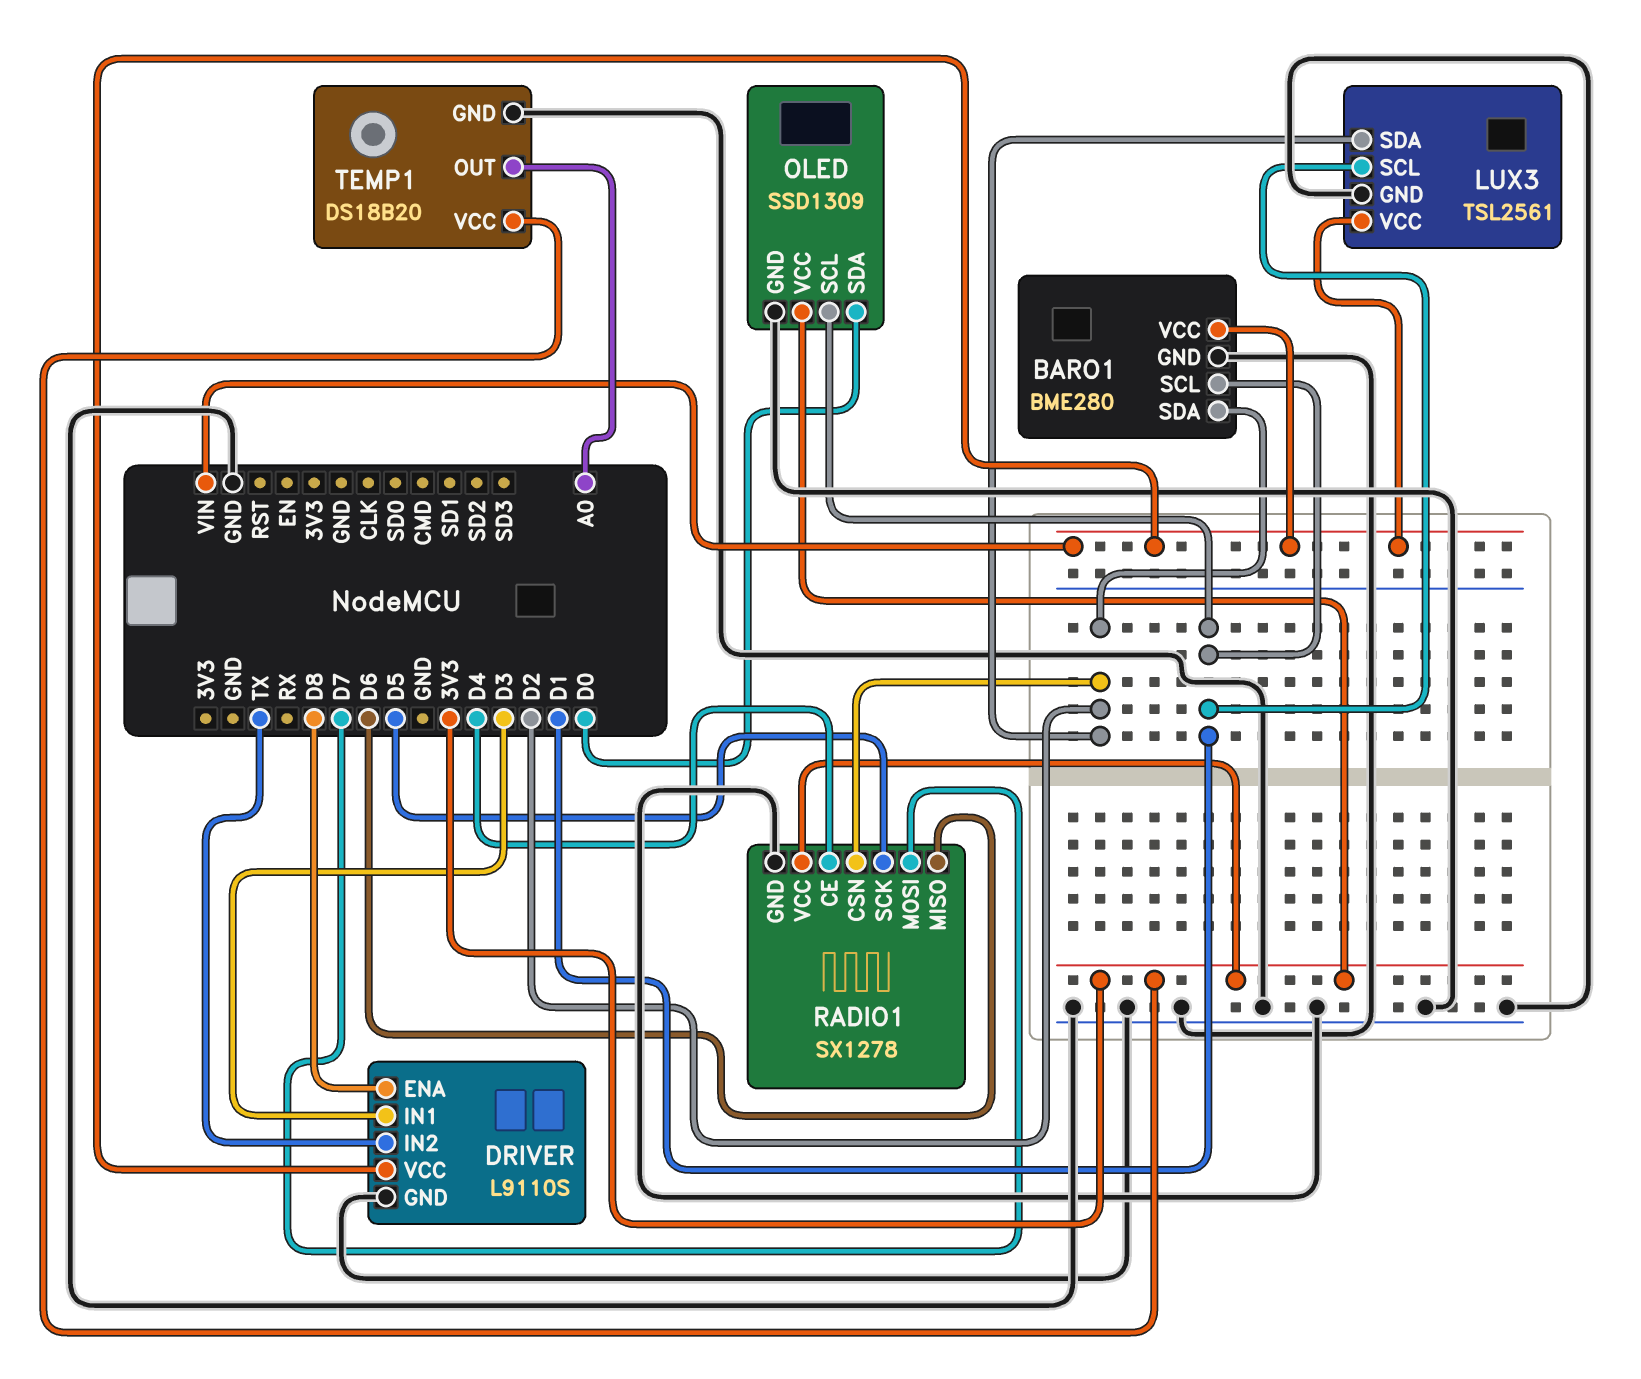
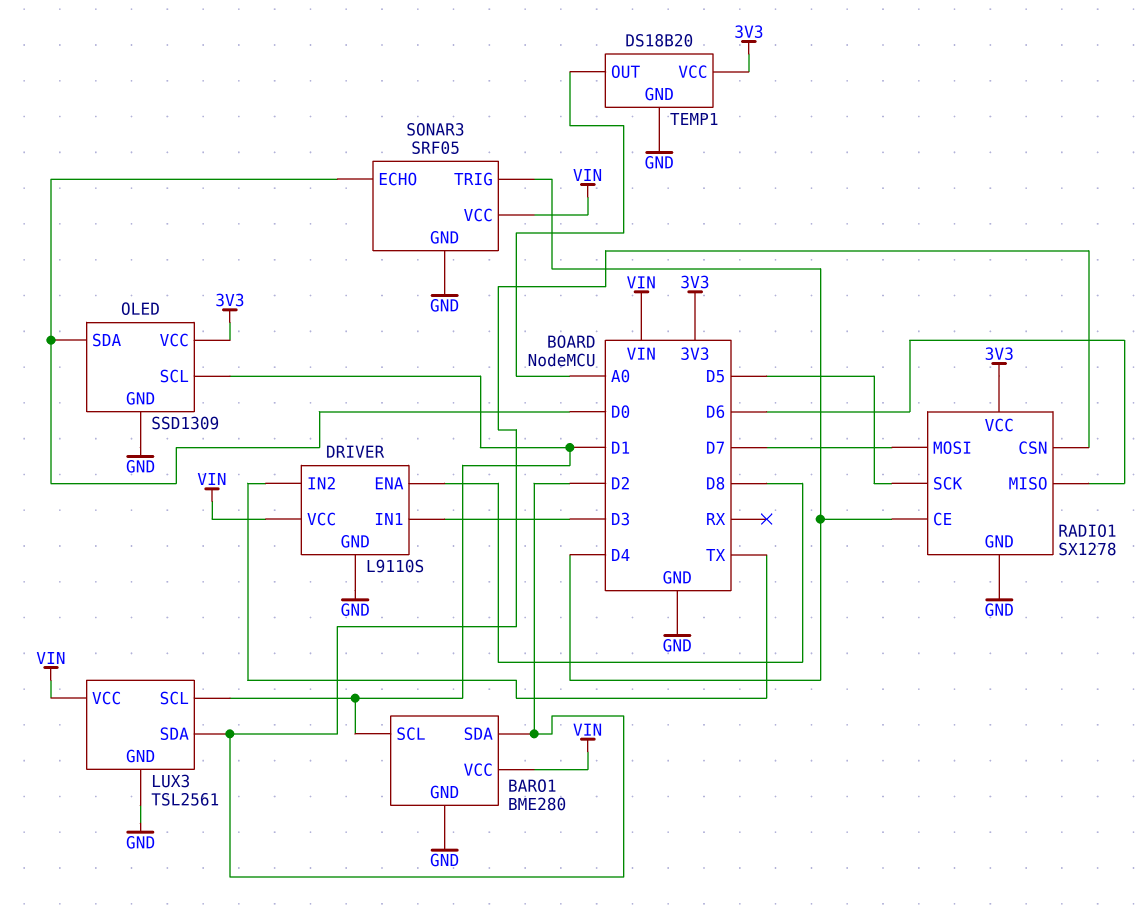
SONAR3: none -> SRF05
SONAR3 pin ECHO: none -> D0
SONAR3 pin GND: none -> GND
SONAR3 pin TRIG: none -> D4
SONAR3 pin VCC: none -> VIN

